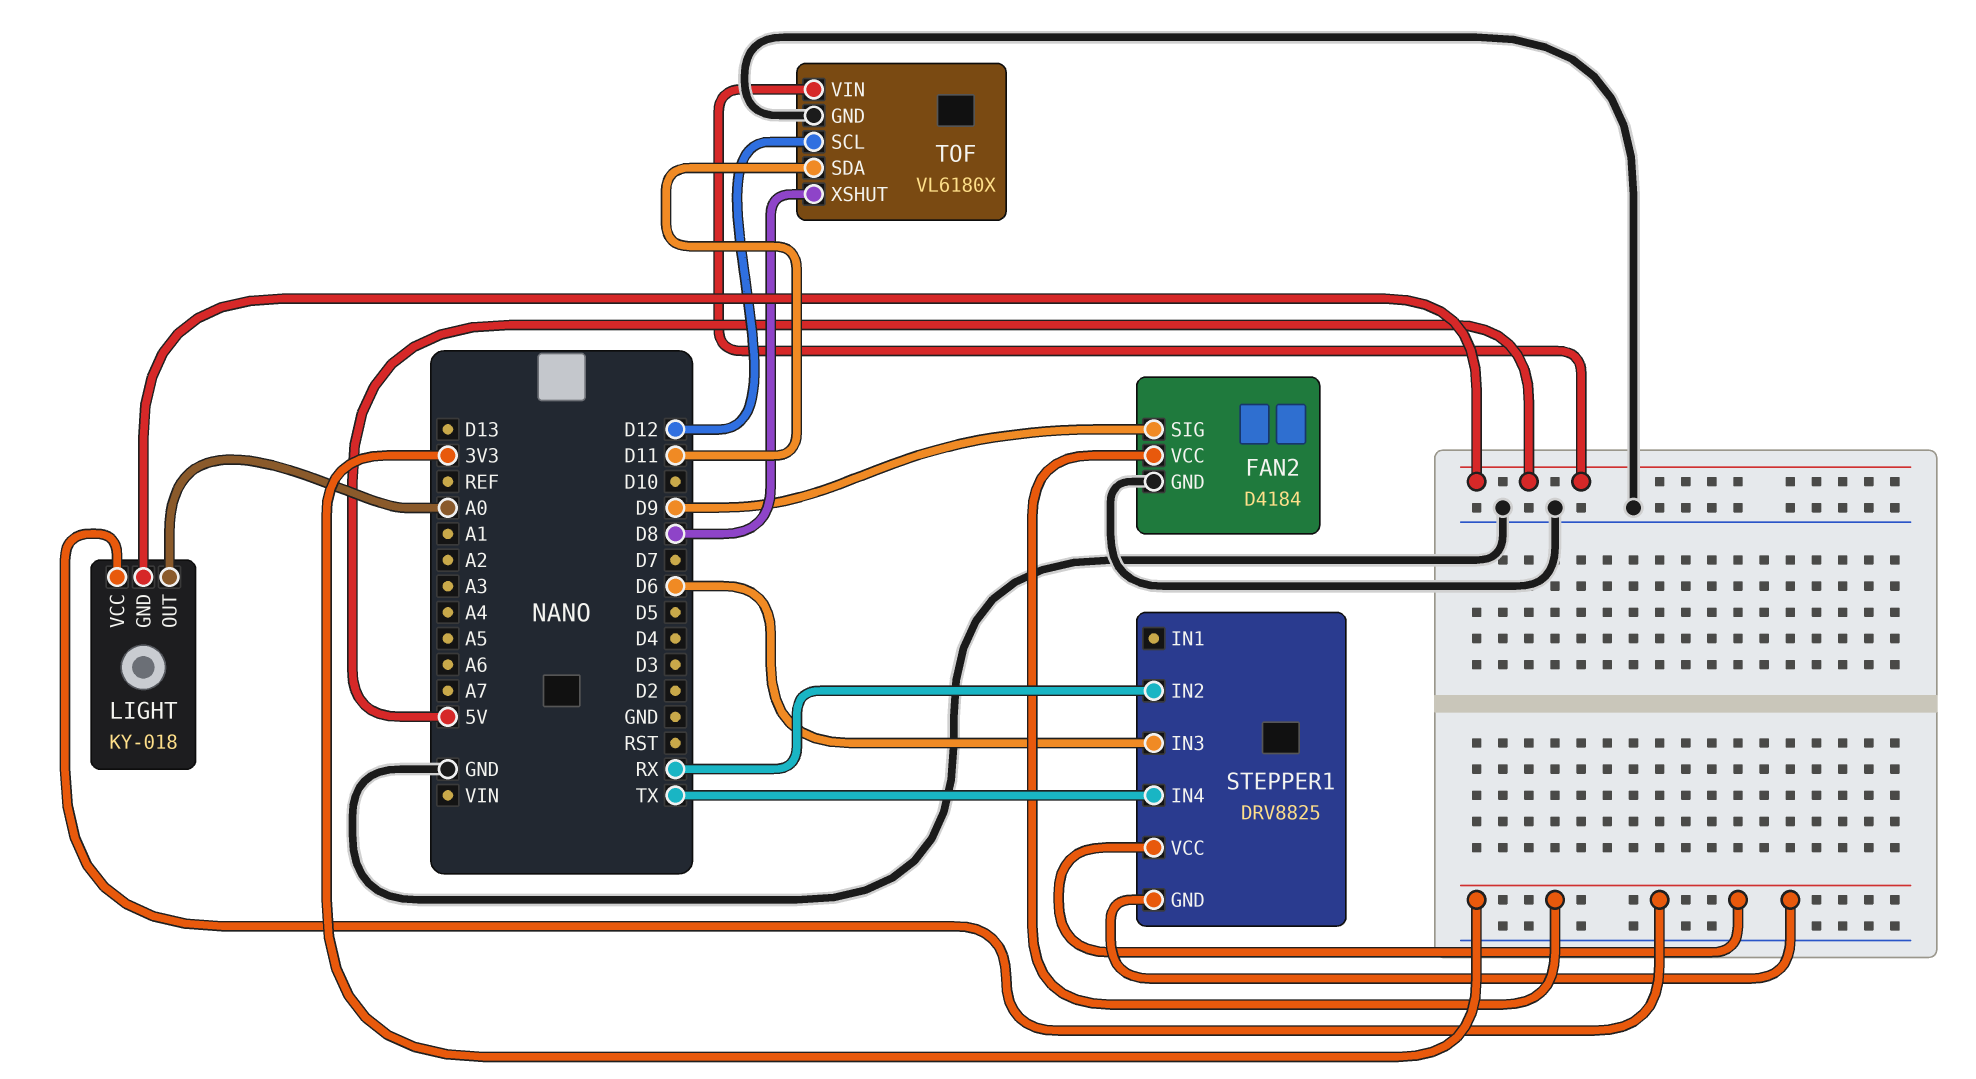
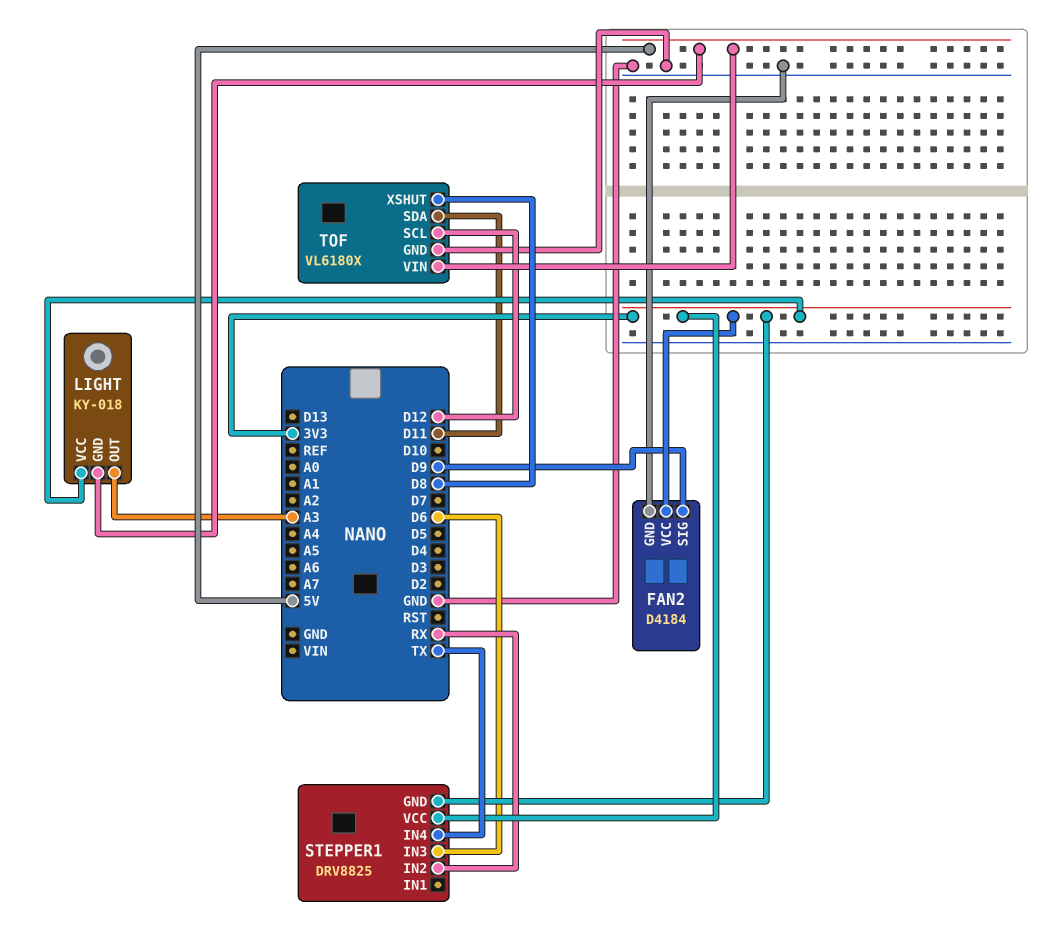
LIGHT pin OUT: A0 -> A3

